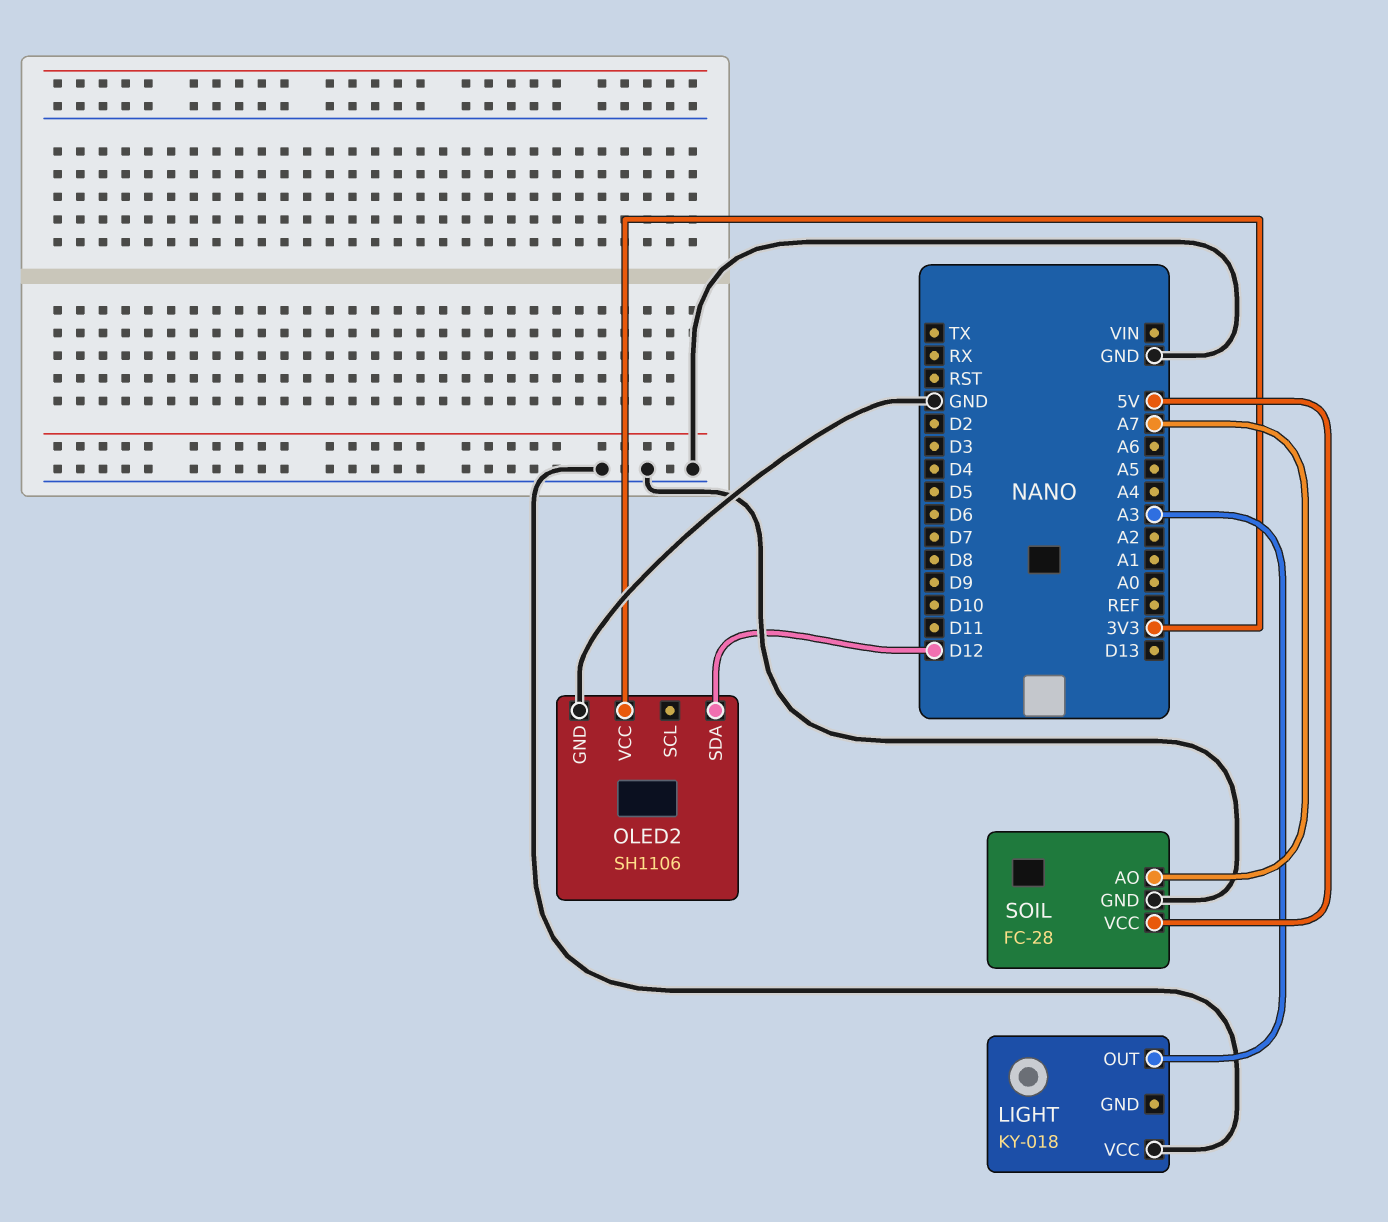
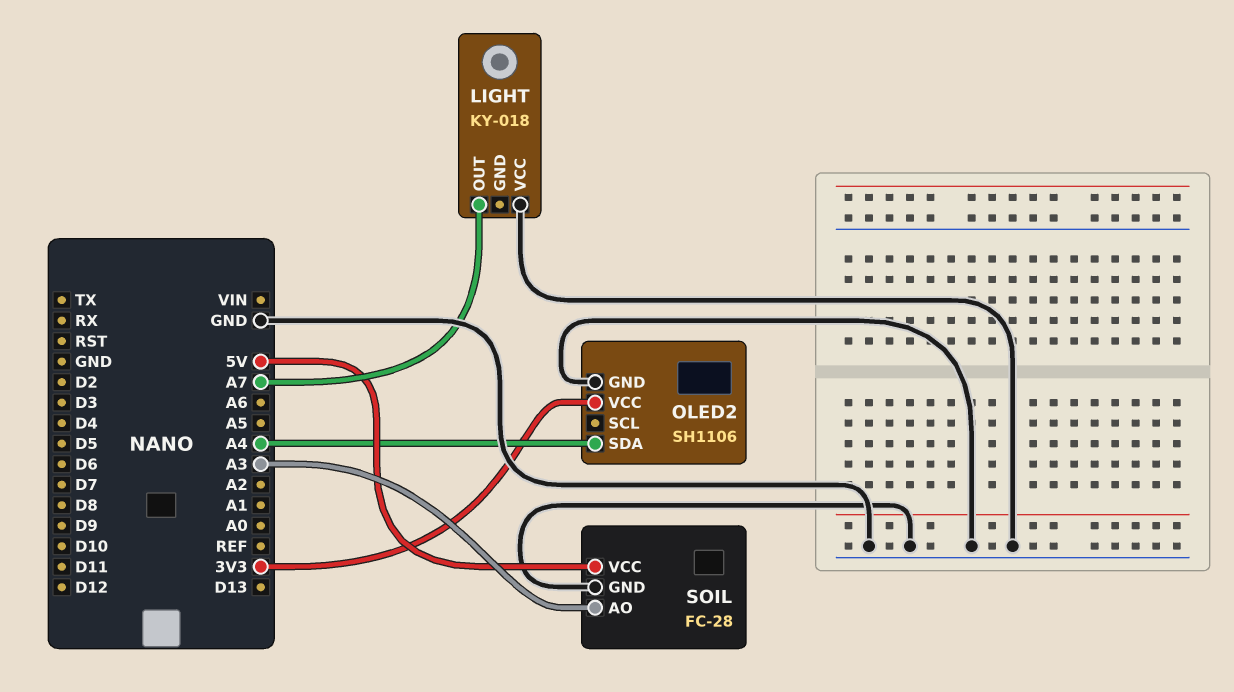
LIGHT pin OUT: A3 -> A7
OLED2 pin SDA: D12 -> A4
SOIL pin AO: A7 -> A3

